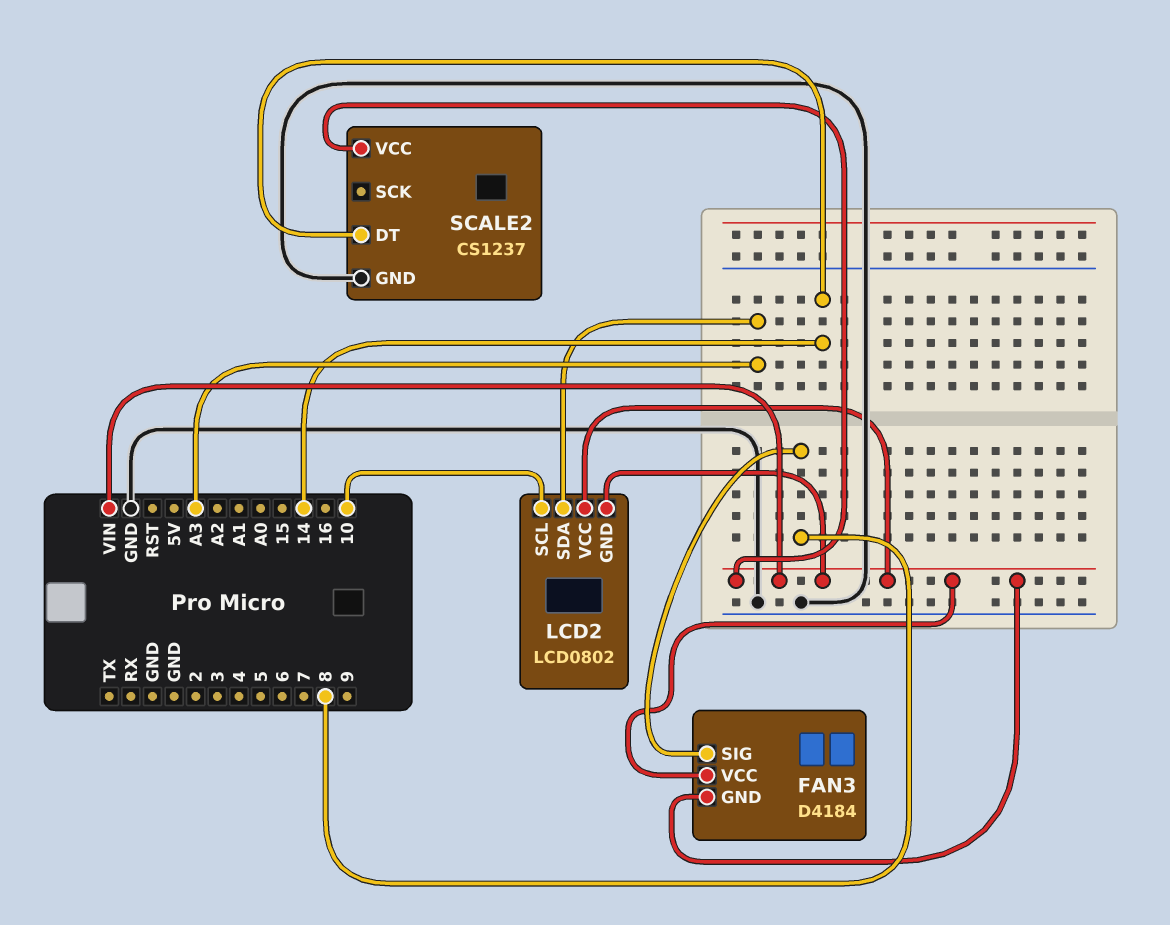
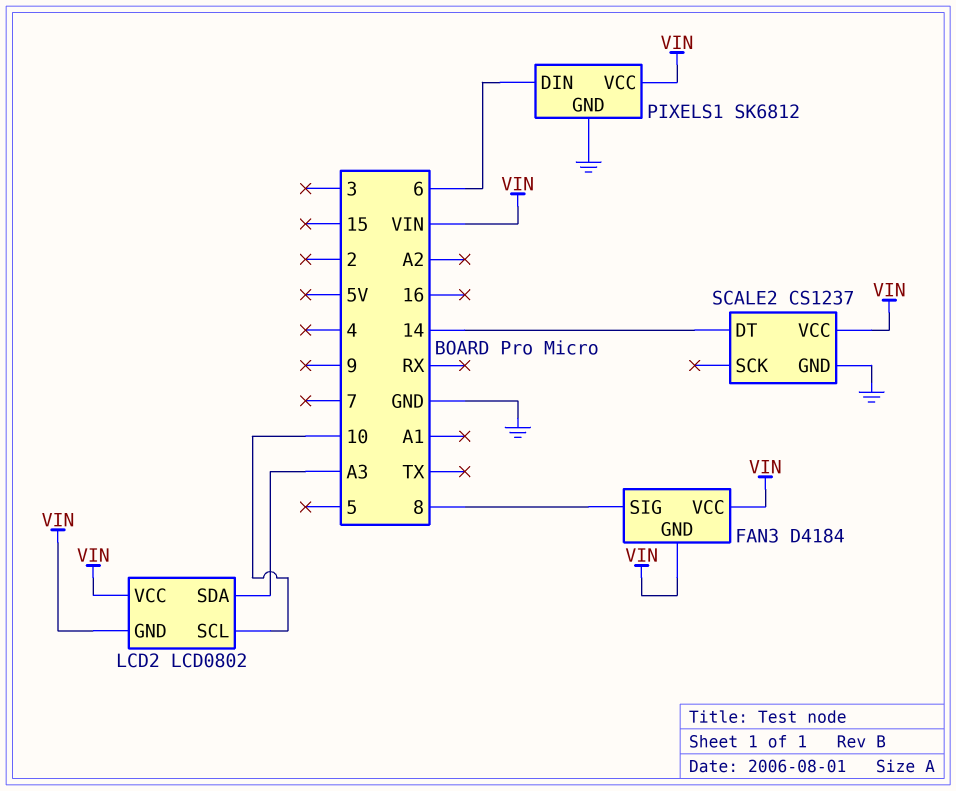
PIXELS1: none -> SK6812
PIXELS1 pin DIN: none -> 6
PIXELS1 pin GND: none -> GND
PIXELS1 pin VCC: none -> VIN

